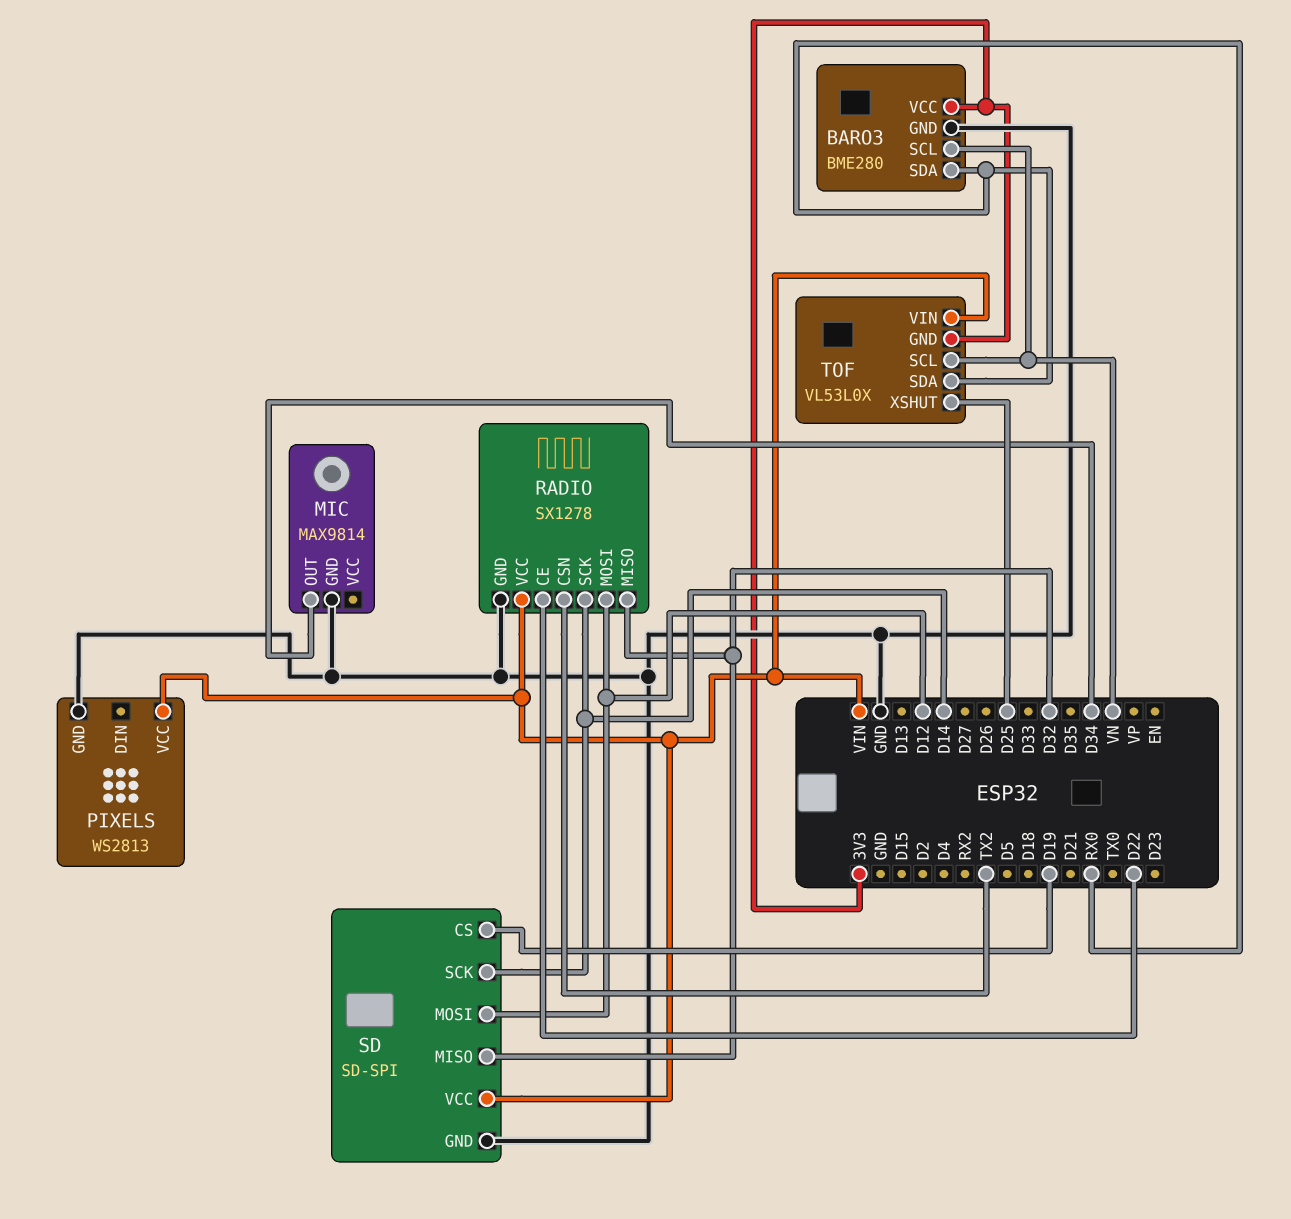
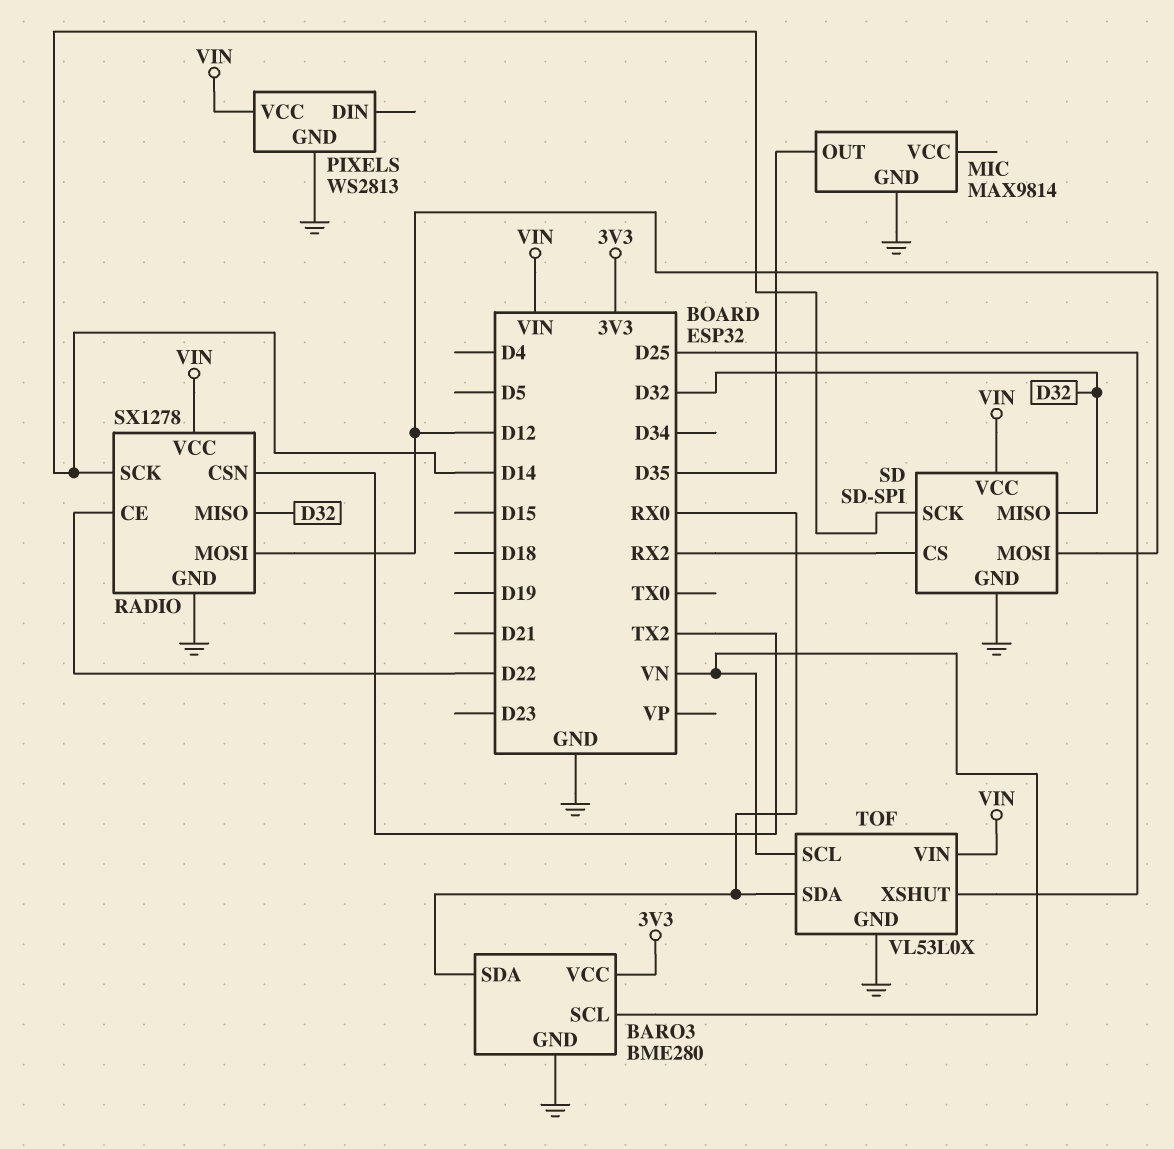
MIC pin OUT: D34 -> D35
SD pin CS: D19 -> RX2
TOF pin GND: 3V3 -> GND

